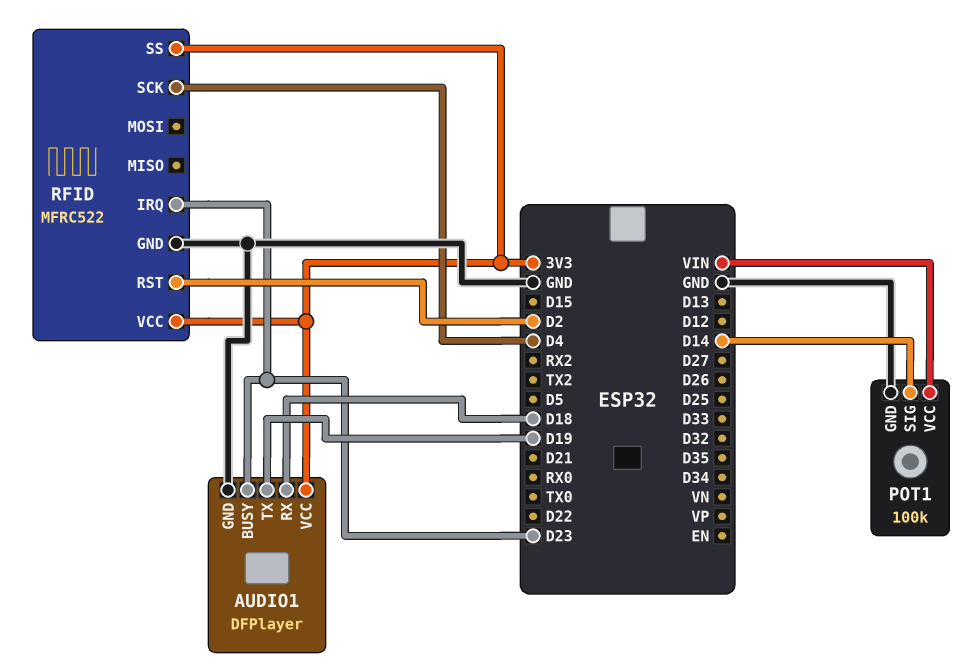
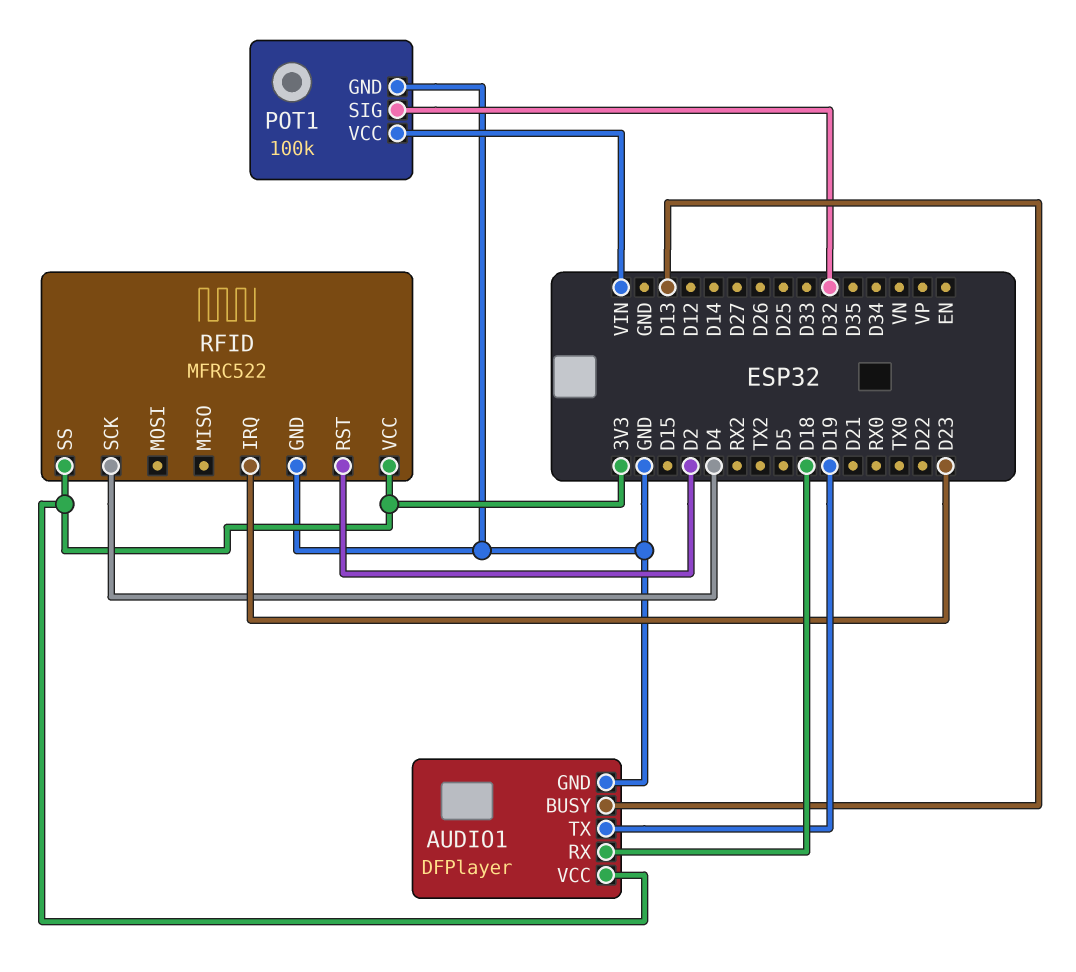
AUDIO1 pin BUSY: D23 -> D13
POT1 pin SIG: D14 -> D32

